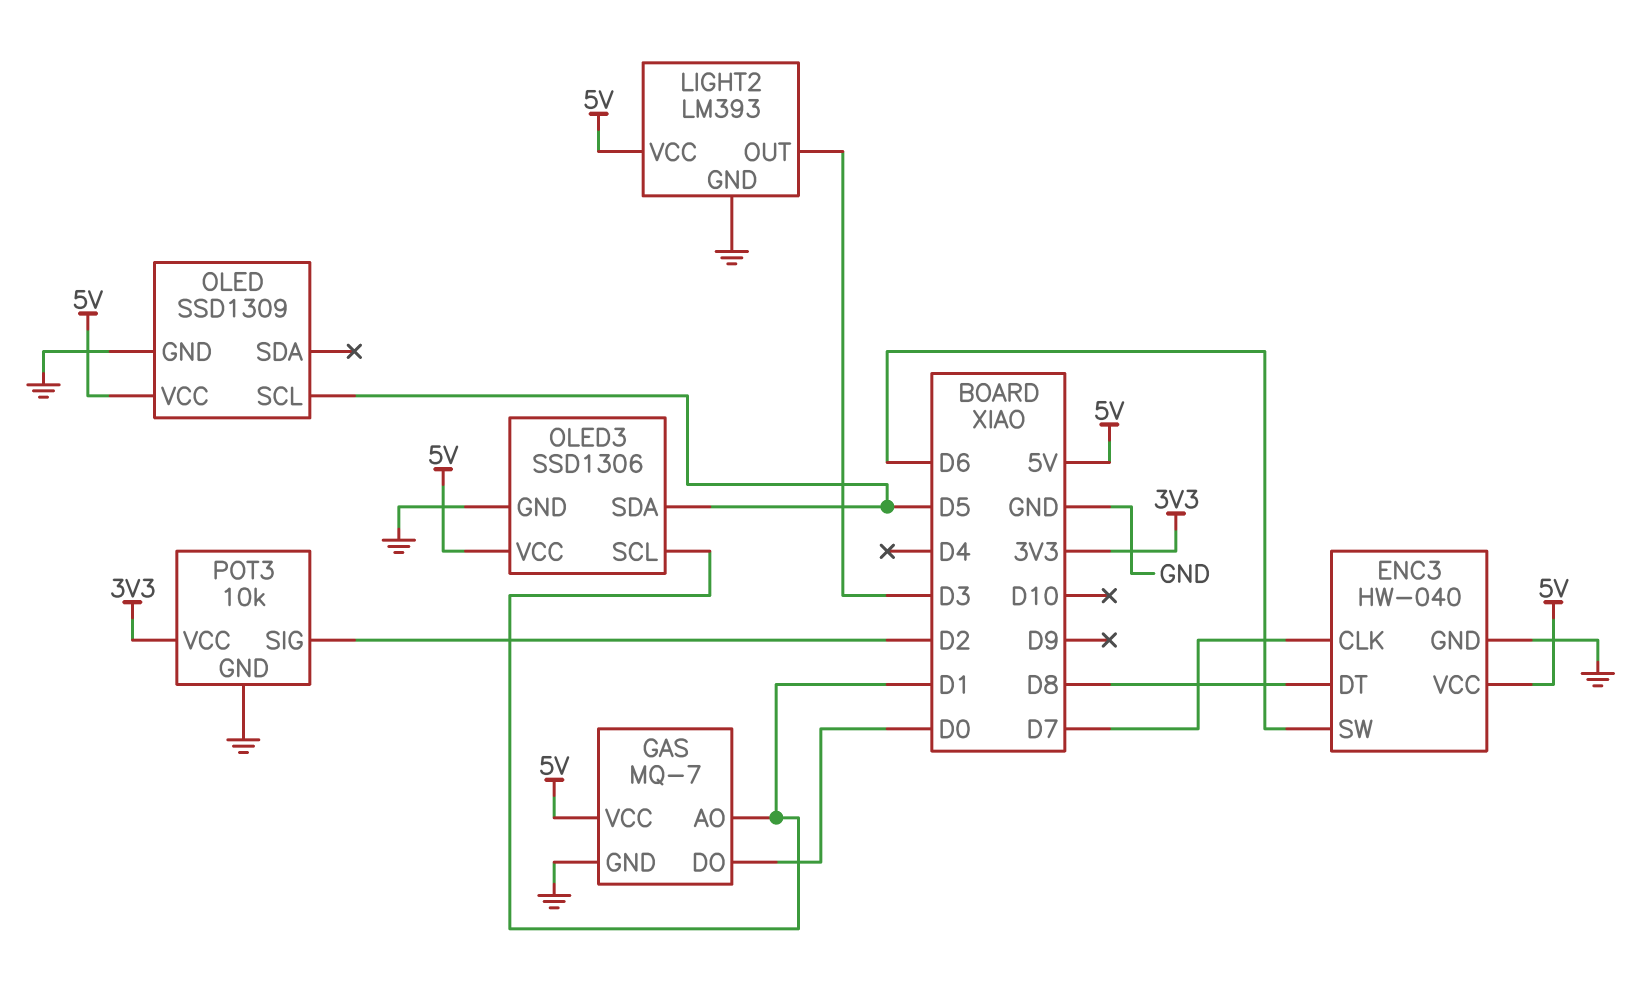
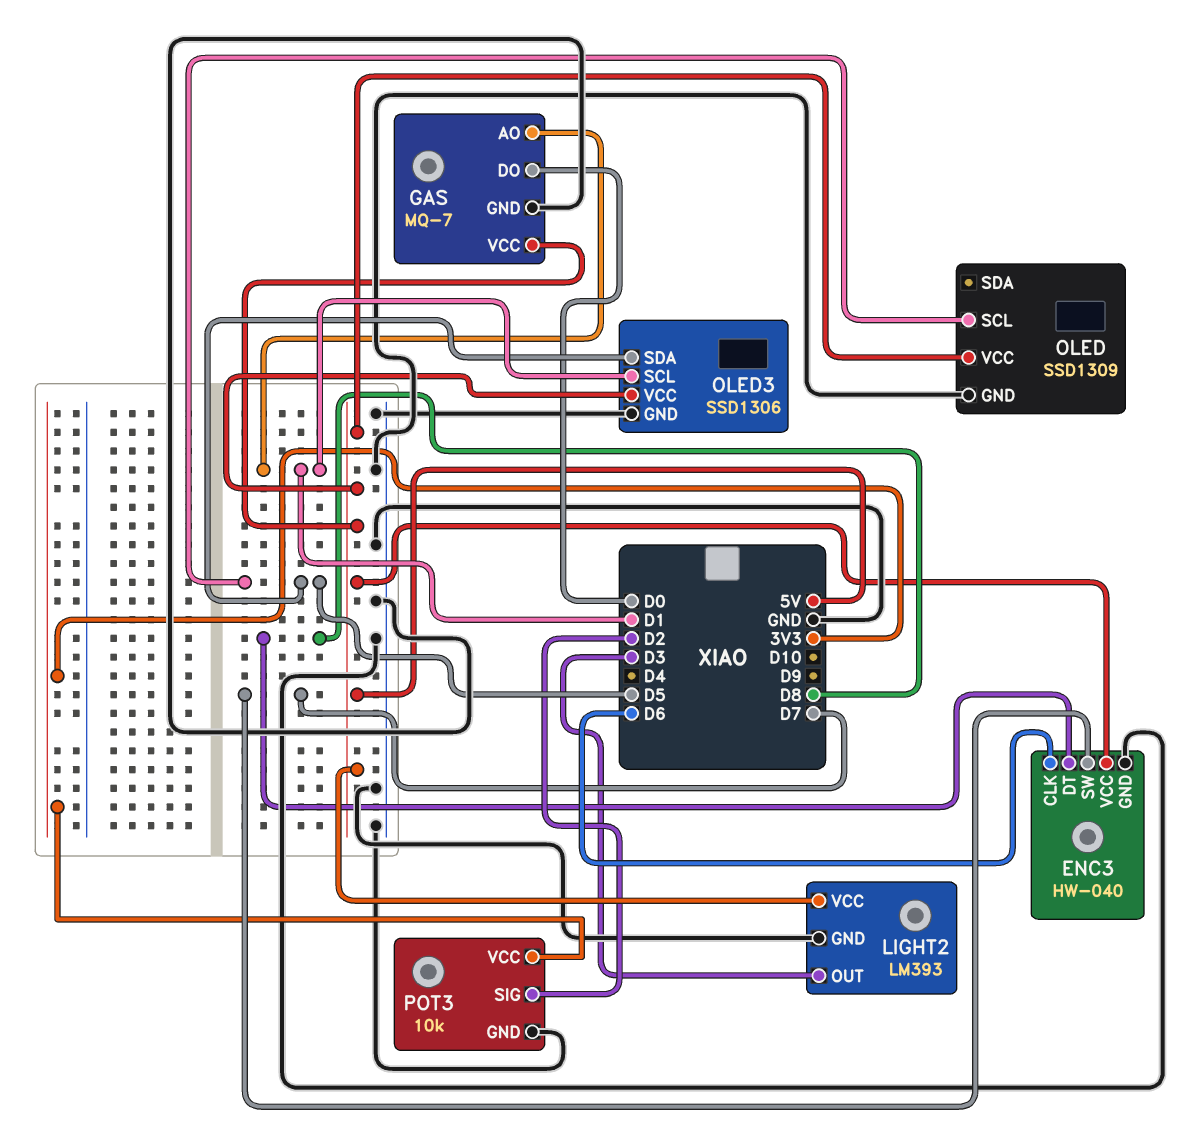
ENC3 pin CLK: D7 -> D6
ENC3 pin SW: D6 -> D7

